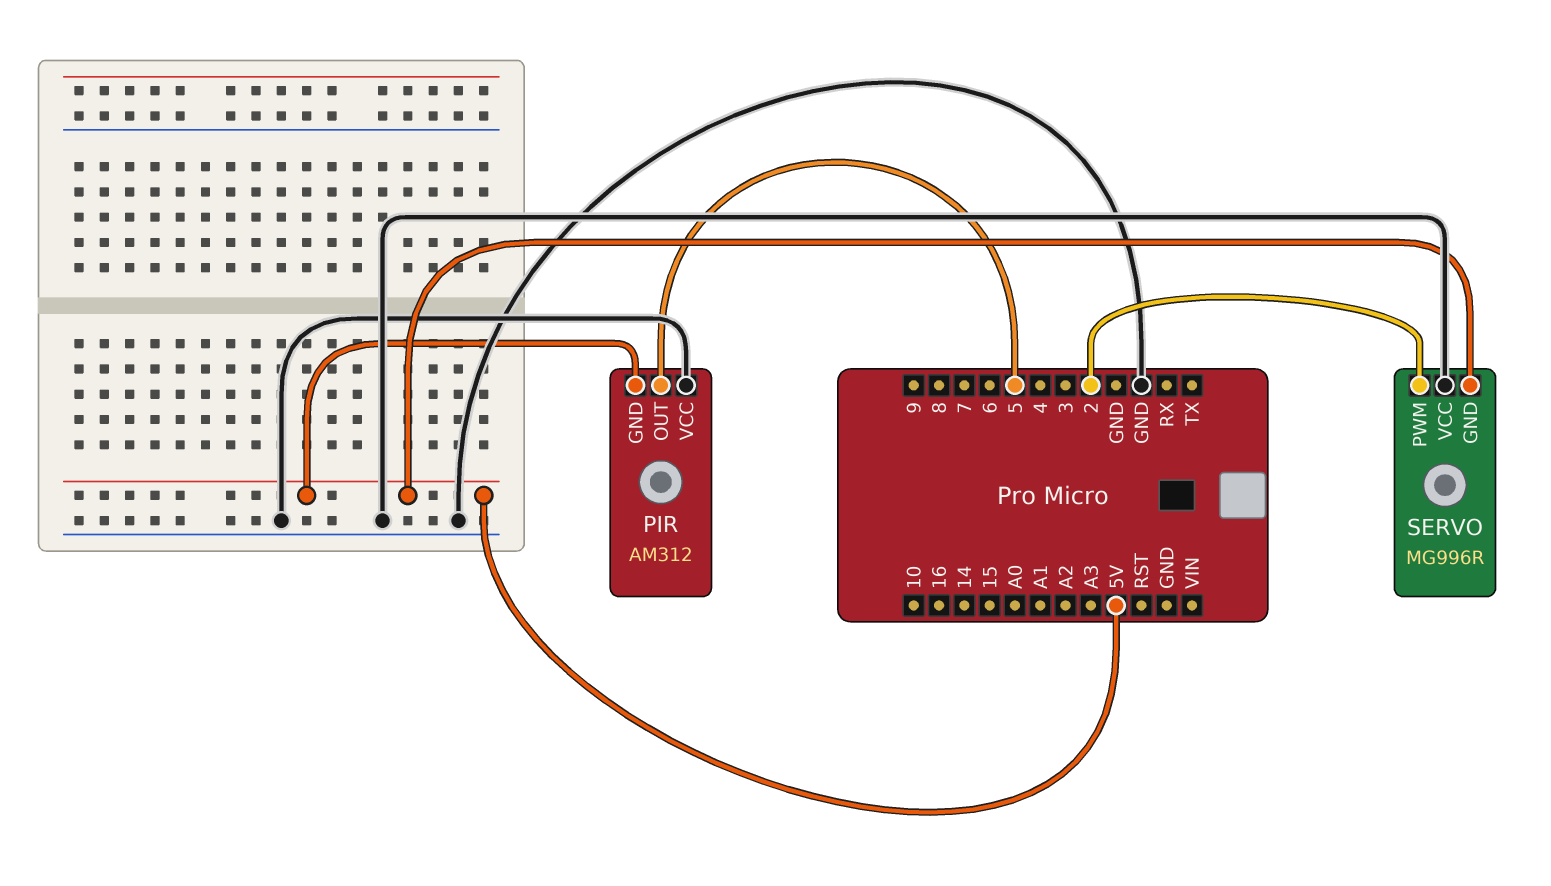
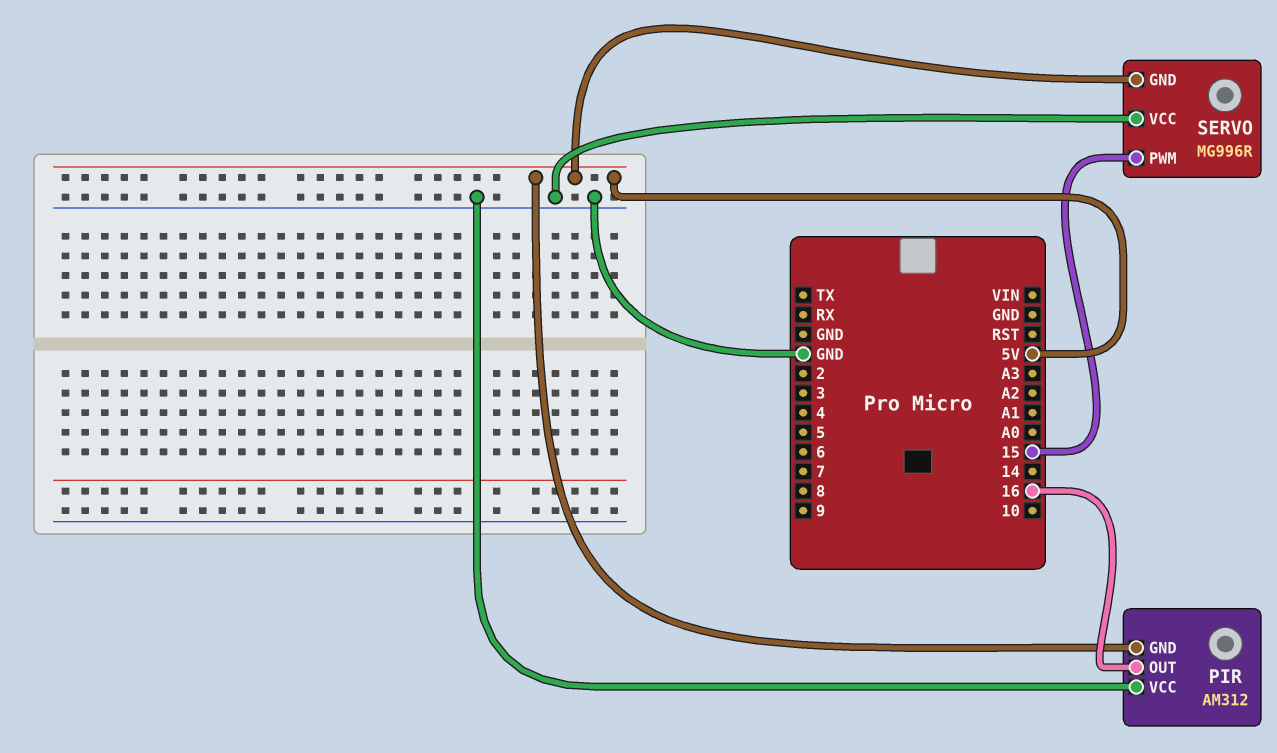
PIR pin OUT: 5 -> 16
SERVO pin PWM: 2 -> 15

